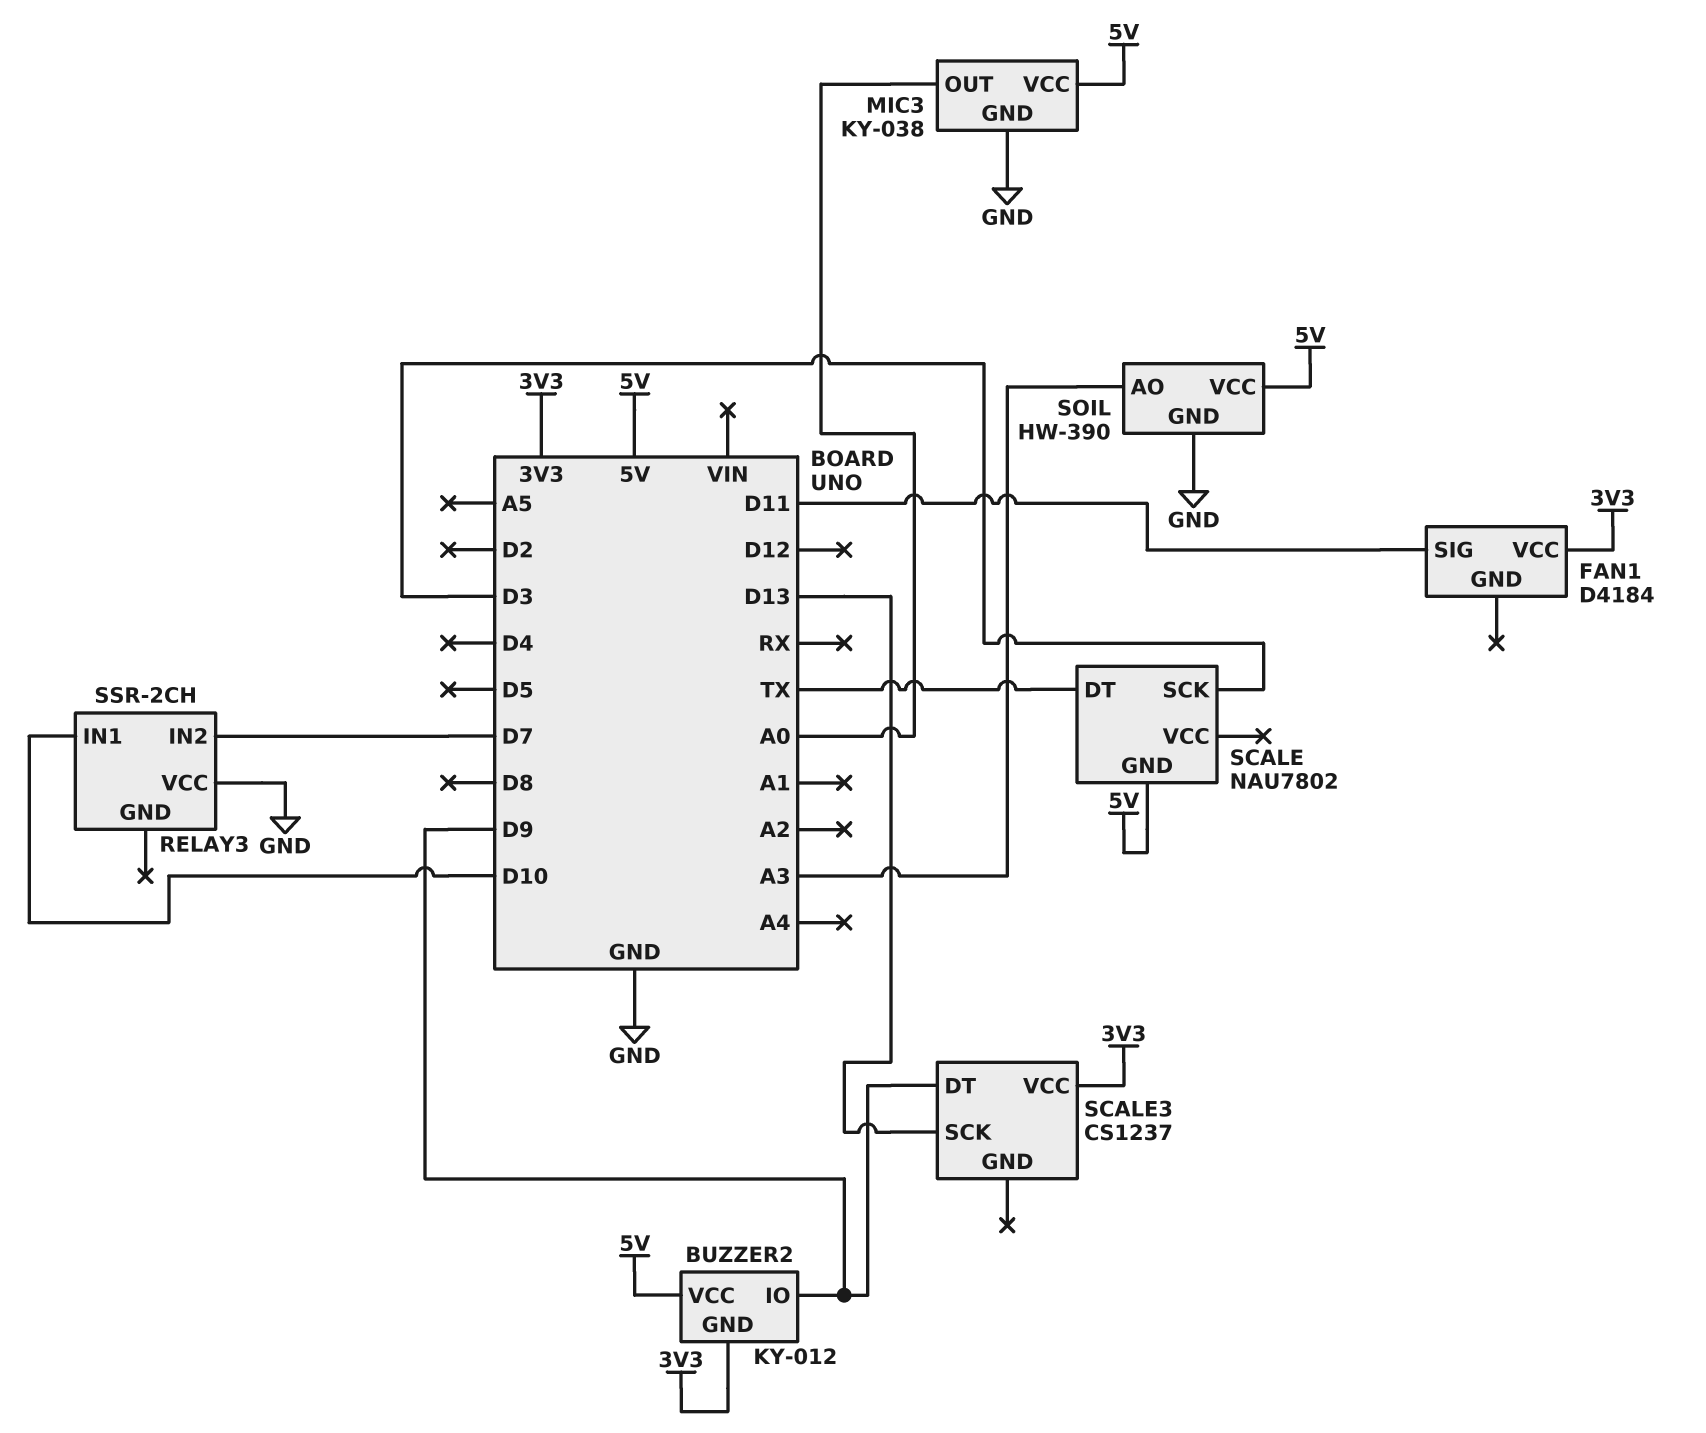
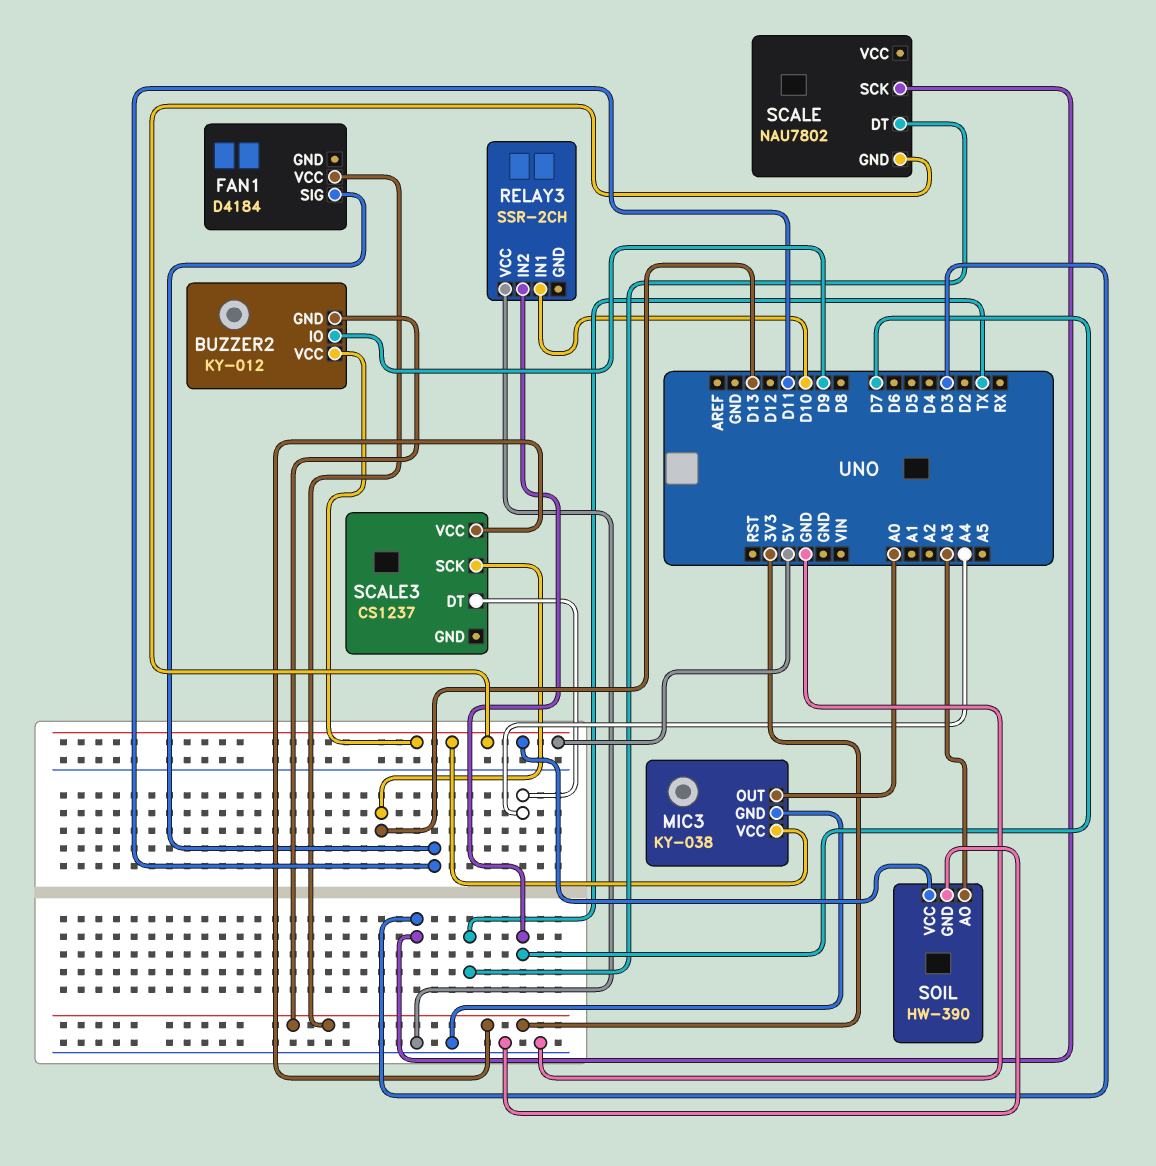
SCALE3 pin DT: D9 -> A4

